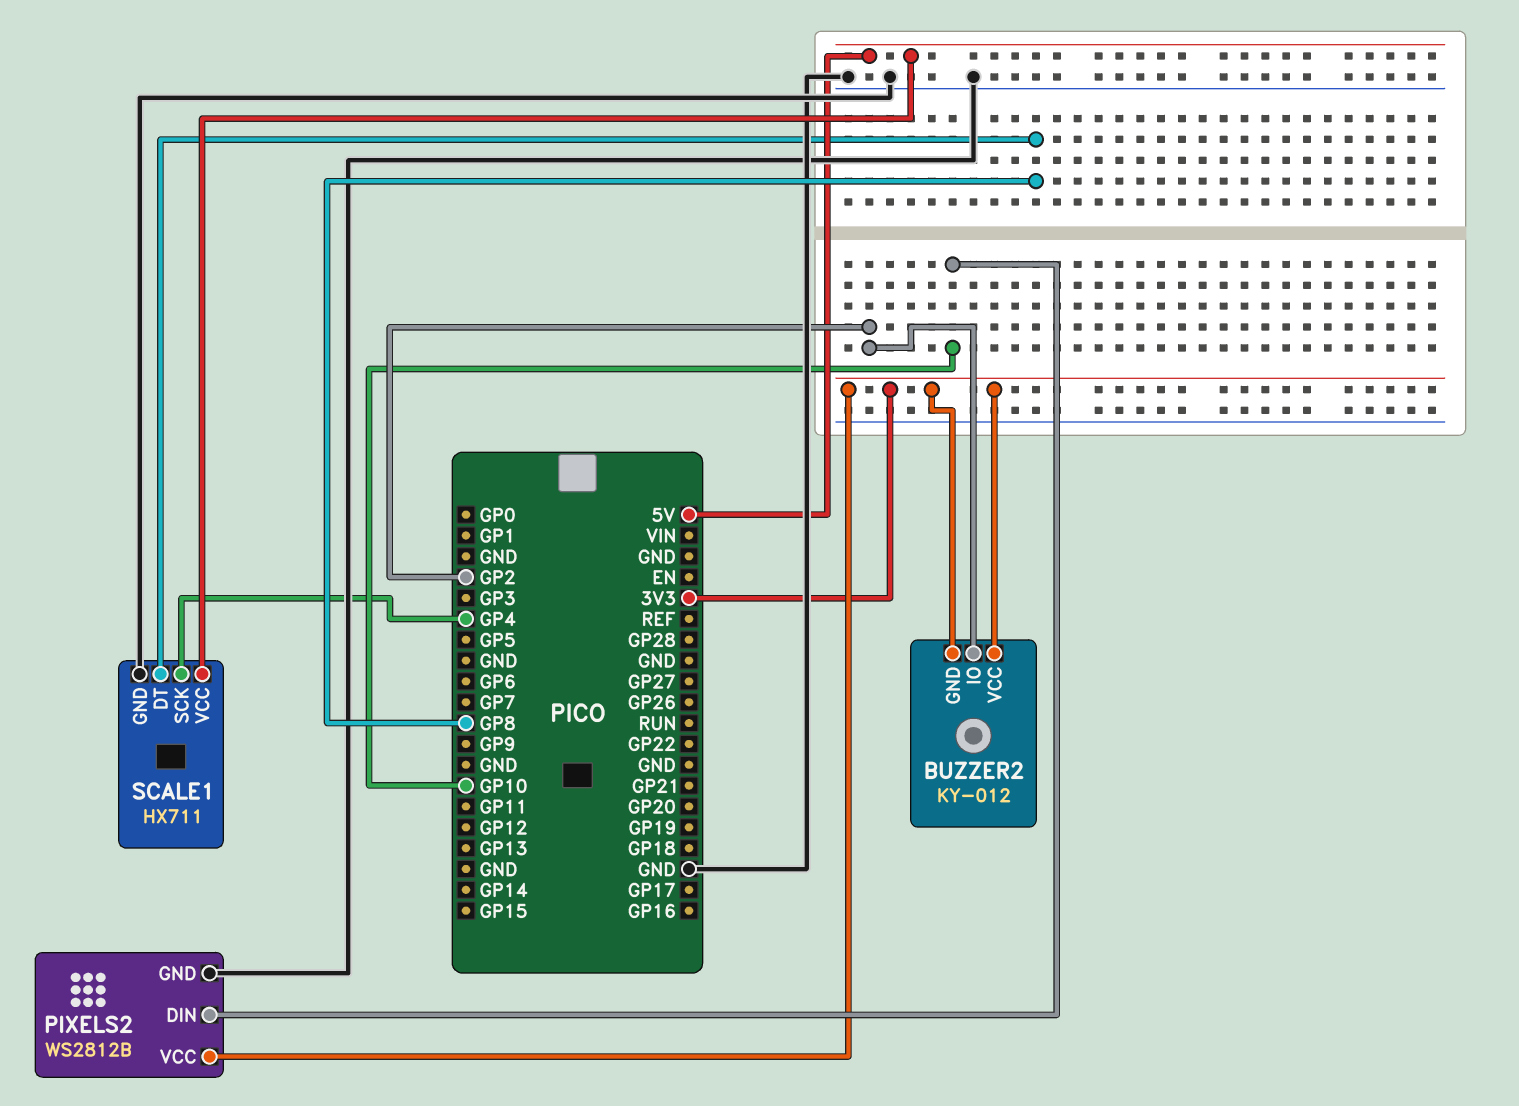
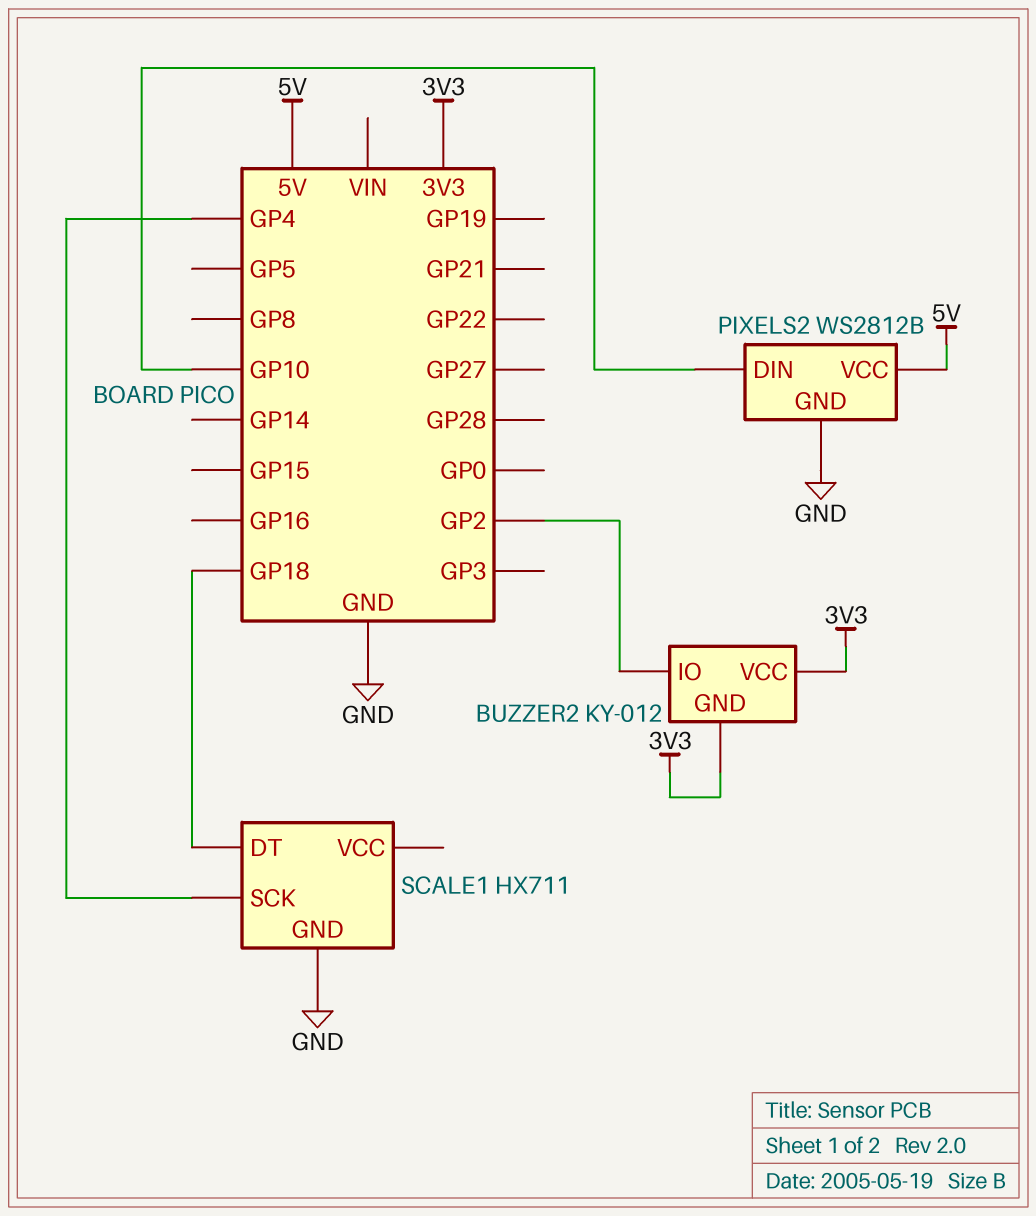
PIXELS2 pin VCC: 3V3 -> 5V
SCALE1 pin DT: GP8 -> GP18
SCALE1 pin VCC: 5V -> none

